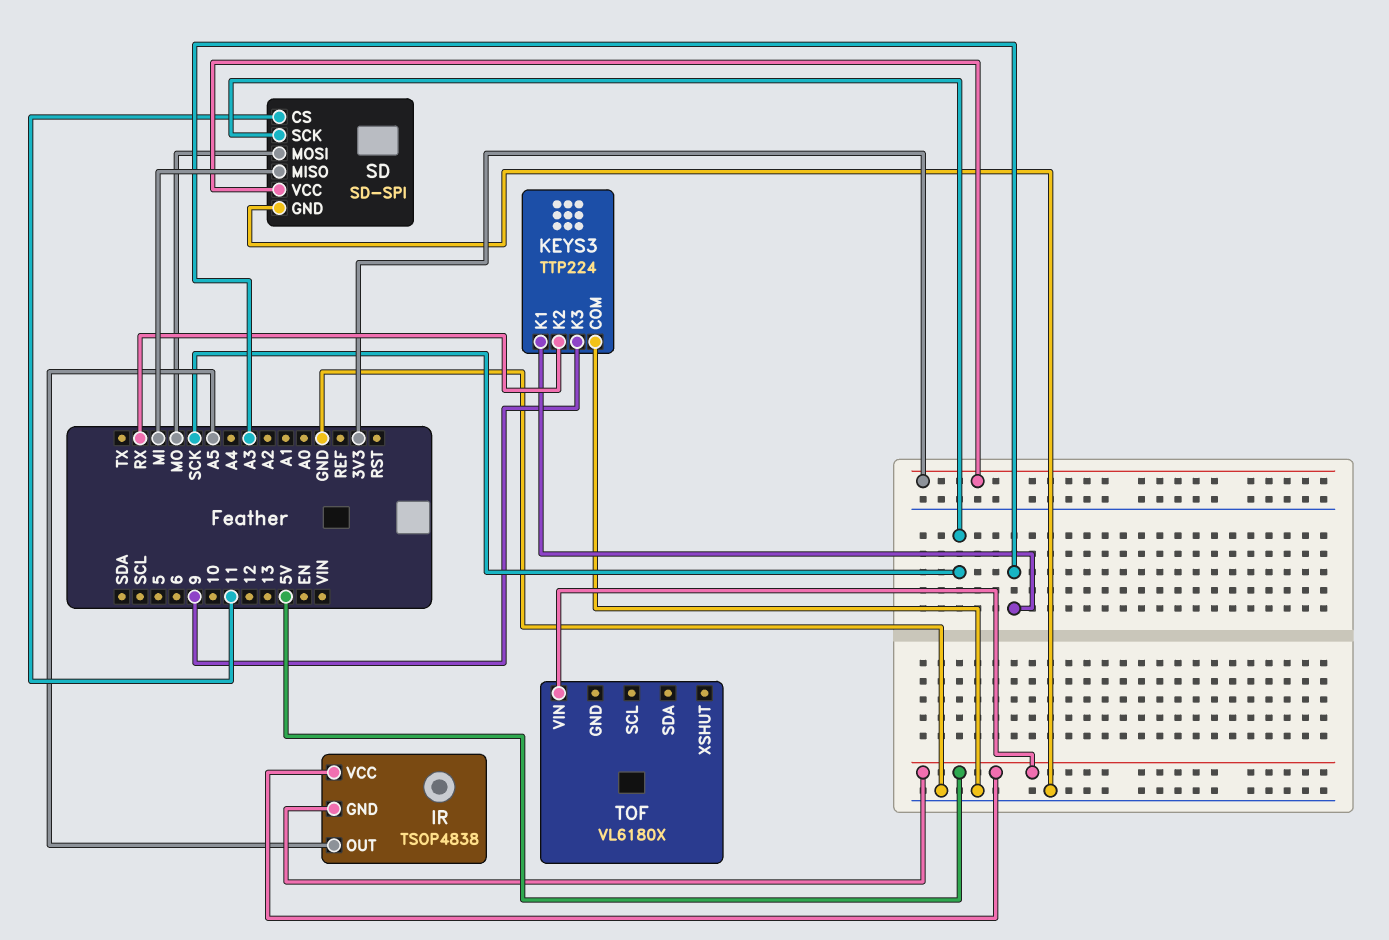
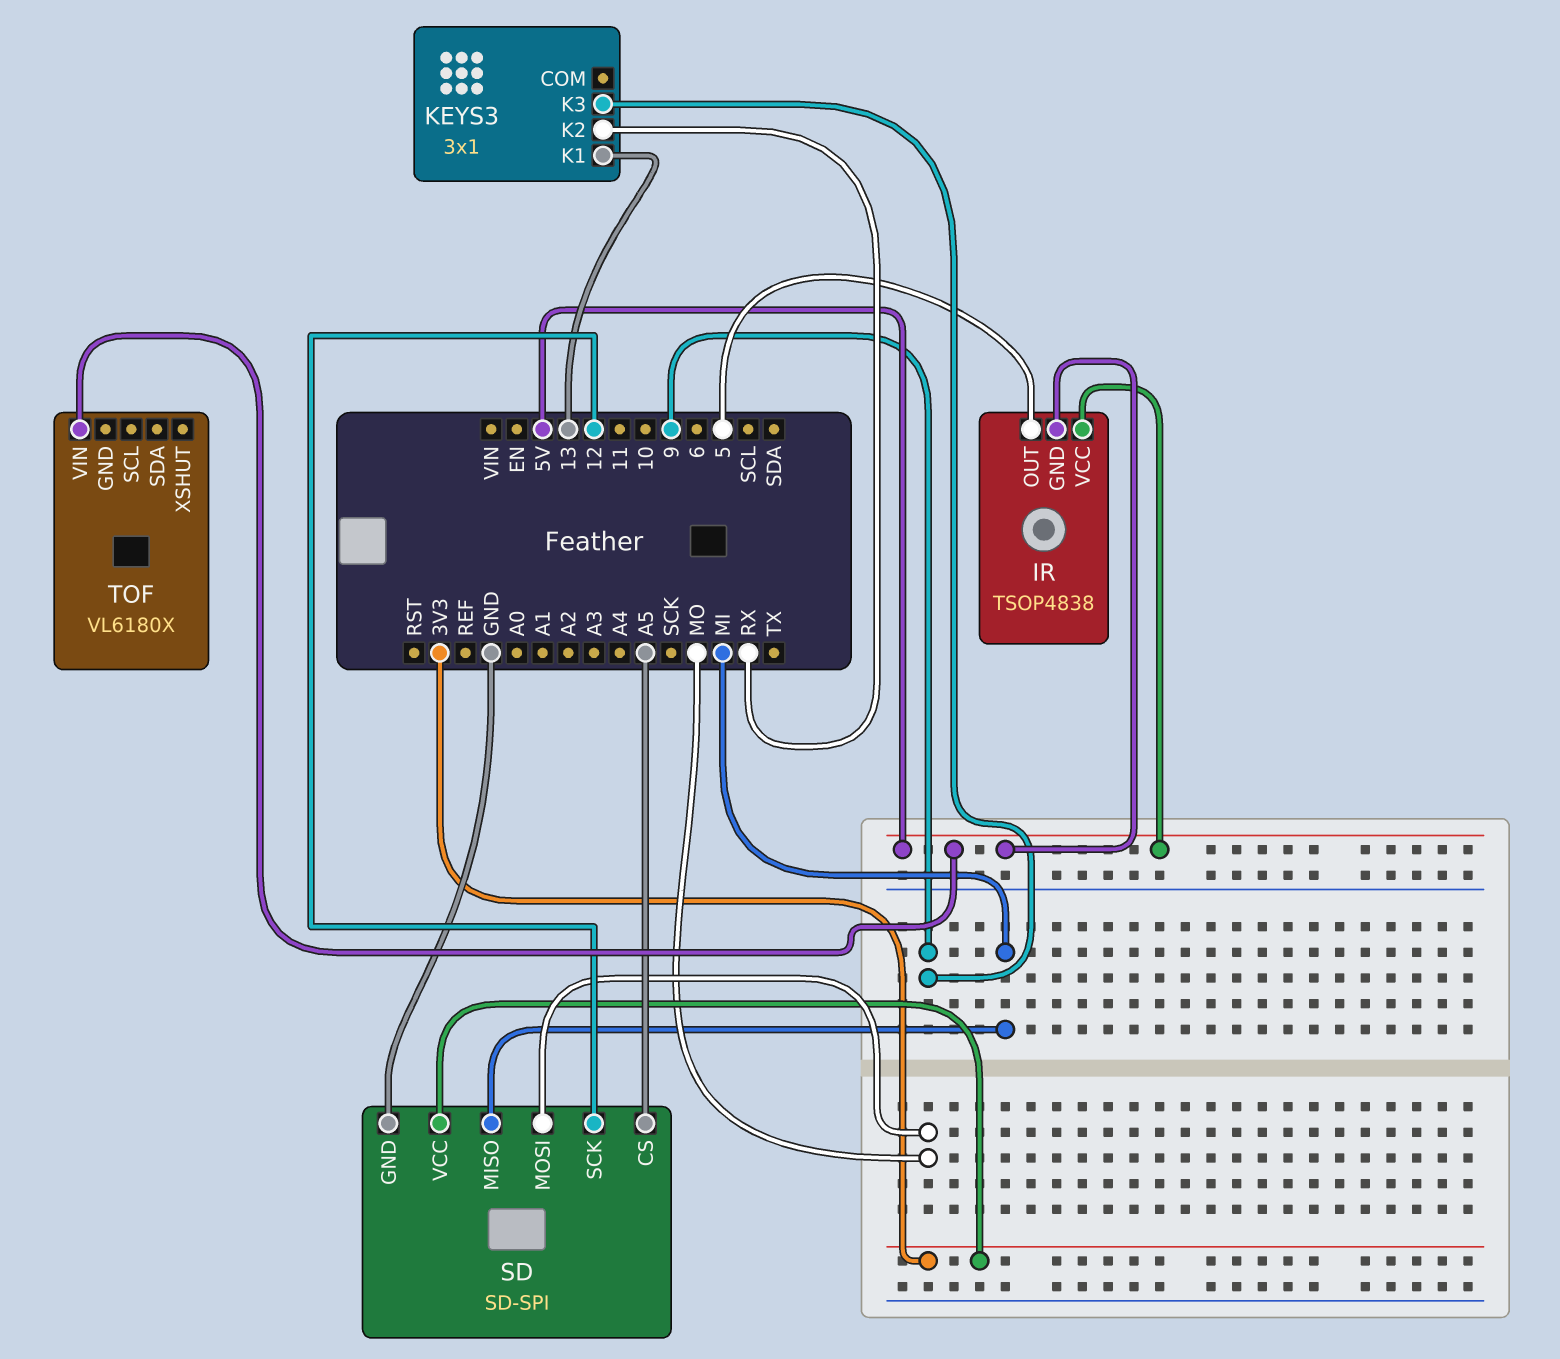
IR pin OUT: A5 -> 5
KEYS3: TTP224 -> 3x1
KEYS3 pin COM: GND -> none
KEYS3 pin K1: A3 -> 13
SD pin CS: 11 -> A5
SD pin SCK: SCK -> 12

